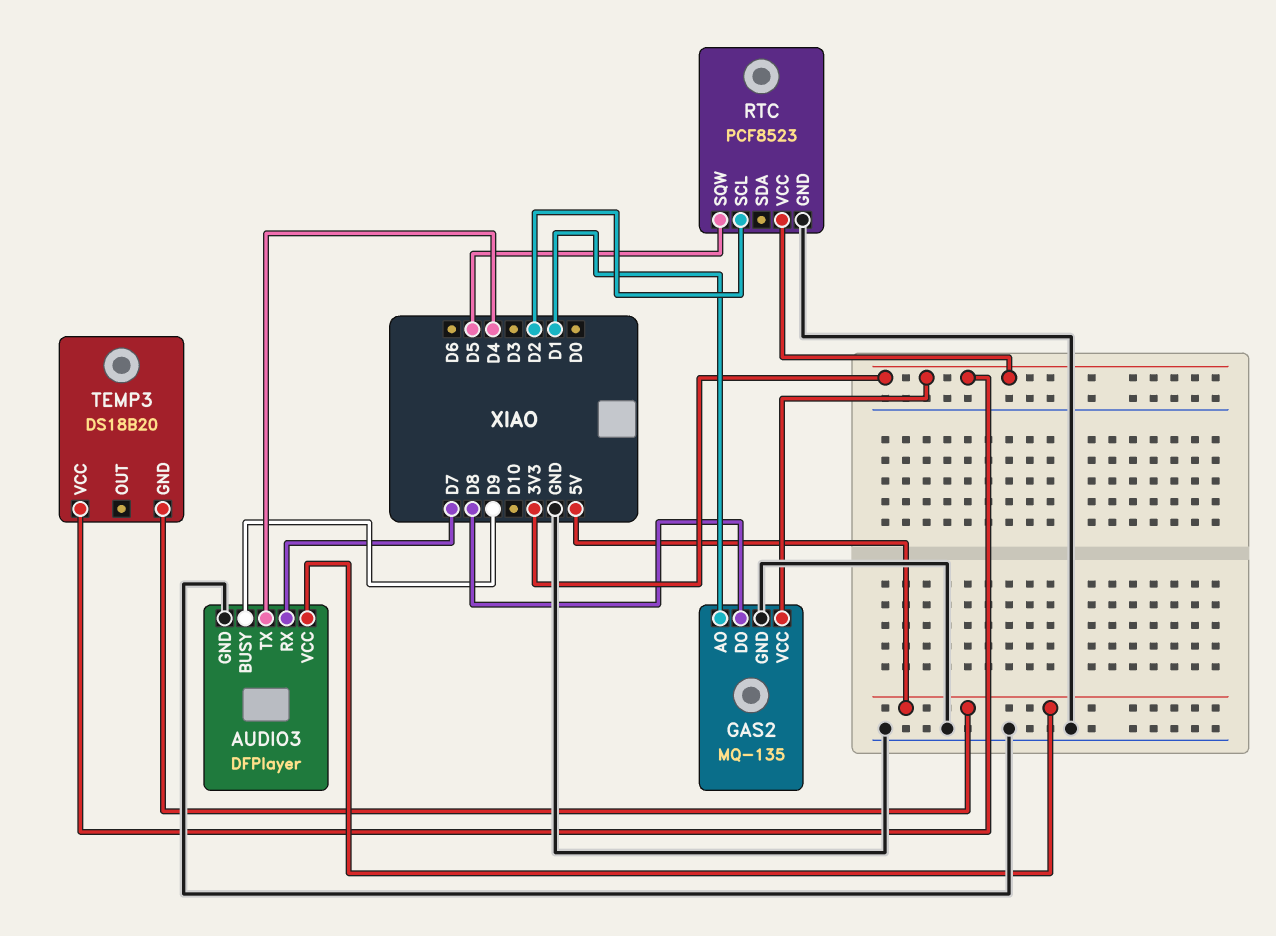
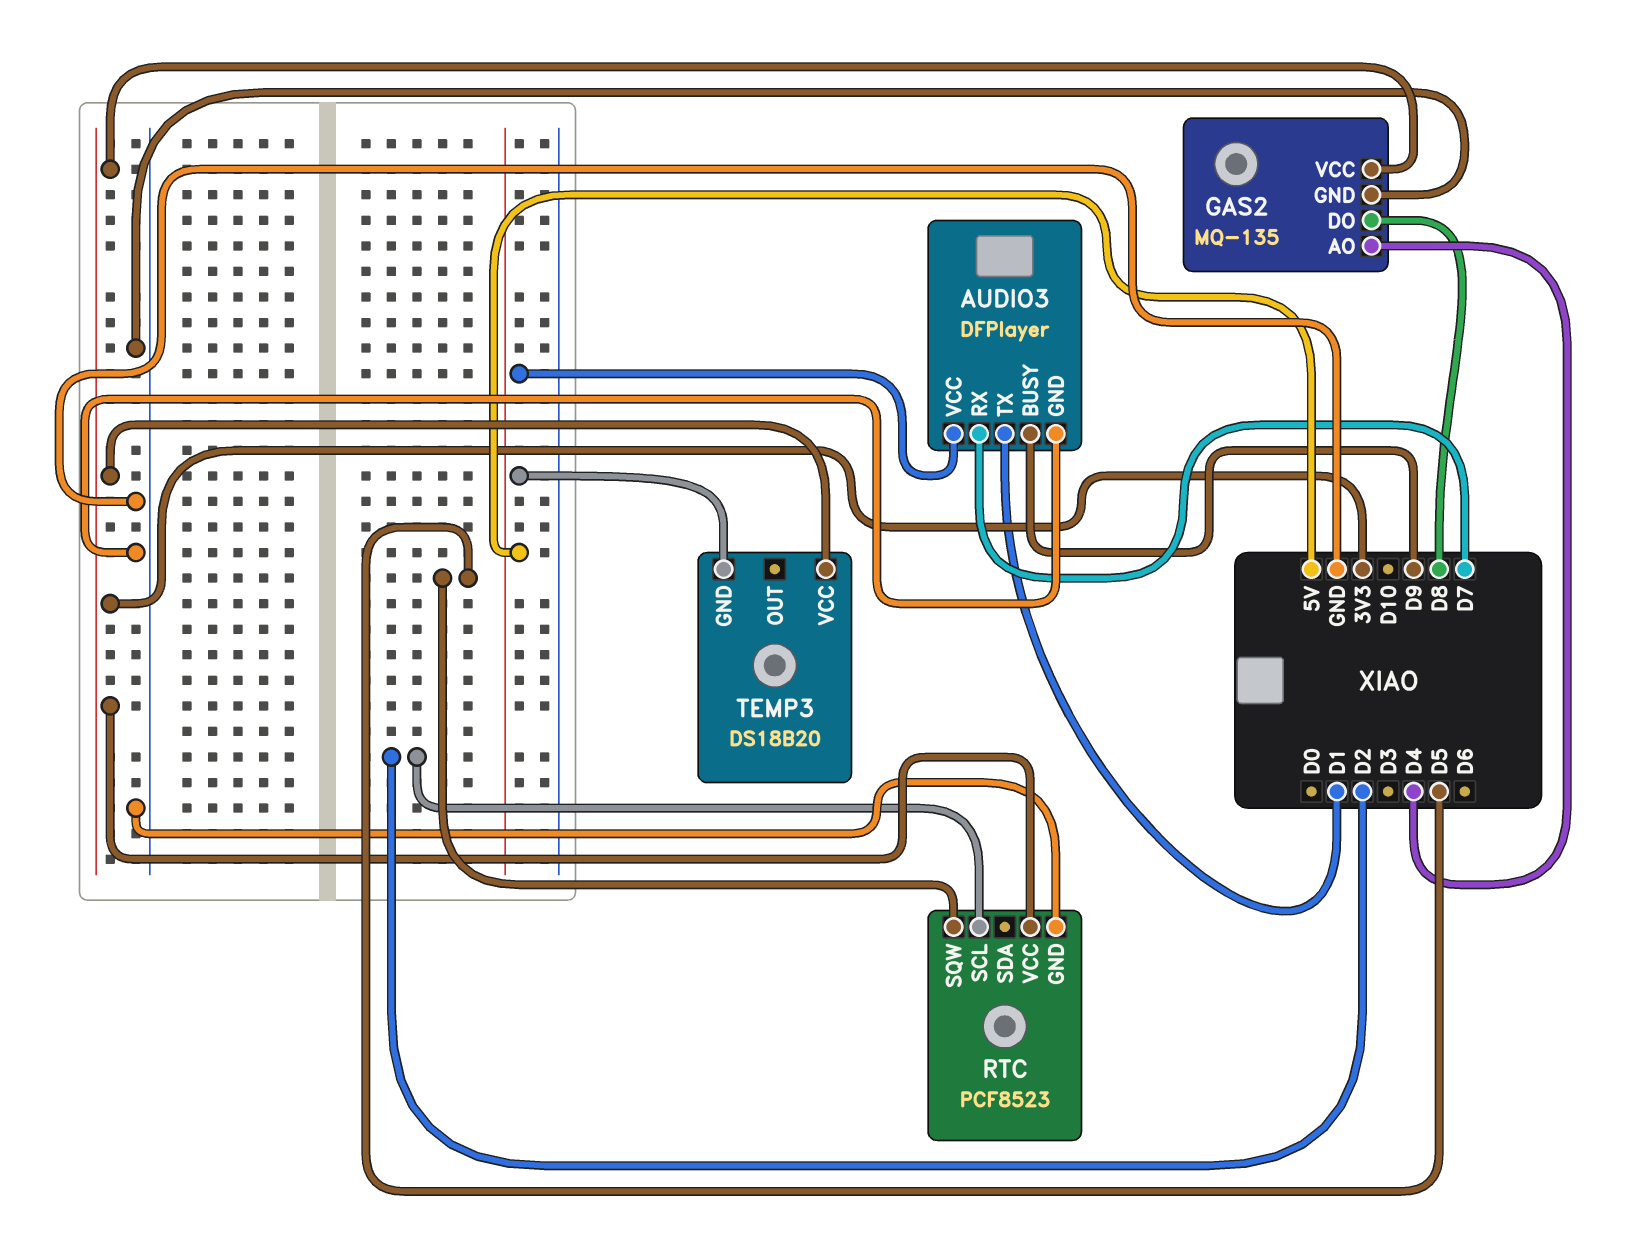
AUDIO3 pin TX: D4 -> D1
GAS2 pin AO: D1 -> D4

